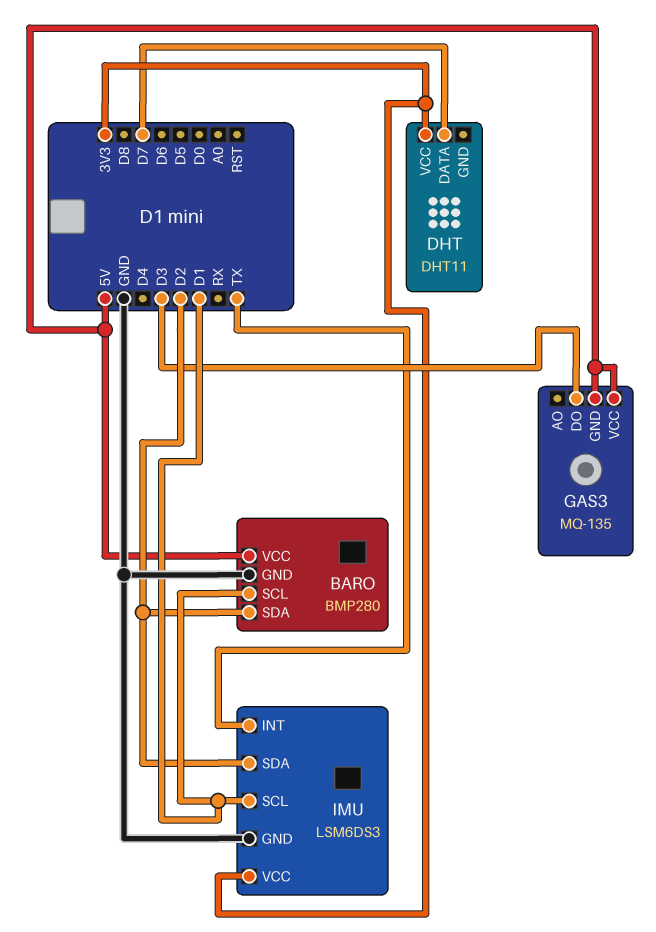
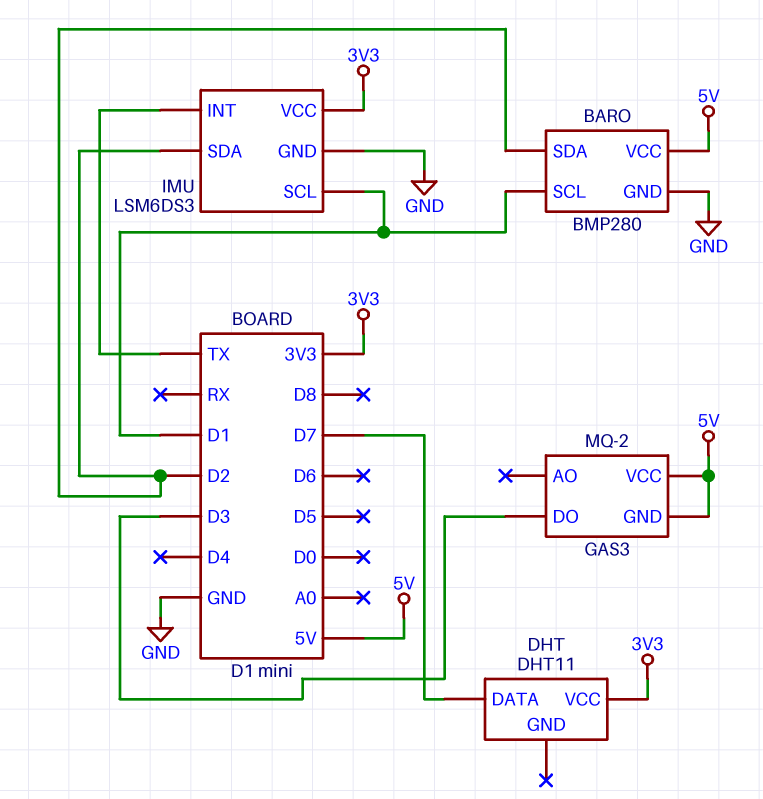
GAS3: MQ-135 -> MQ-2

